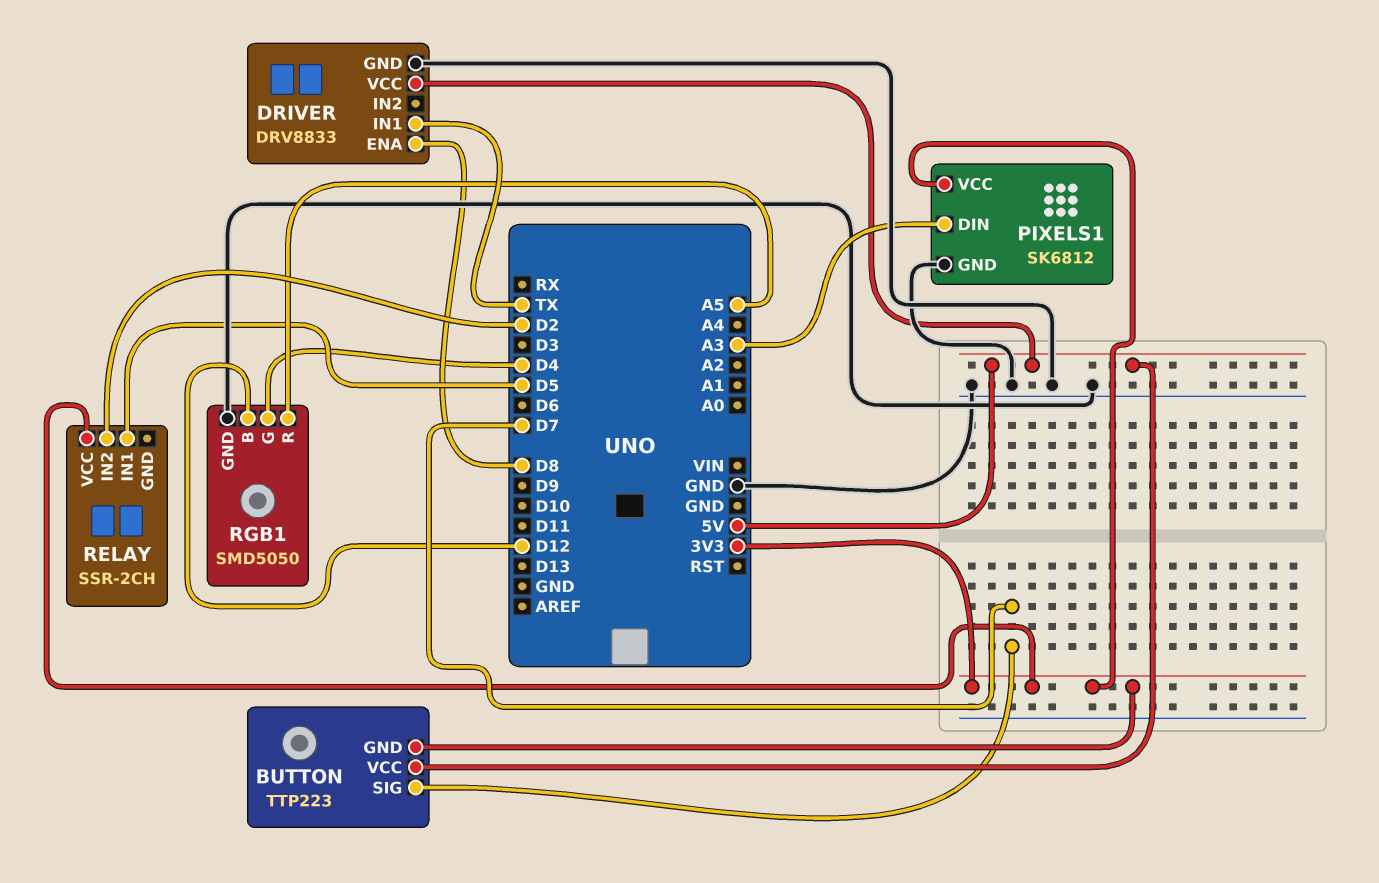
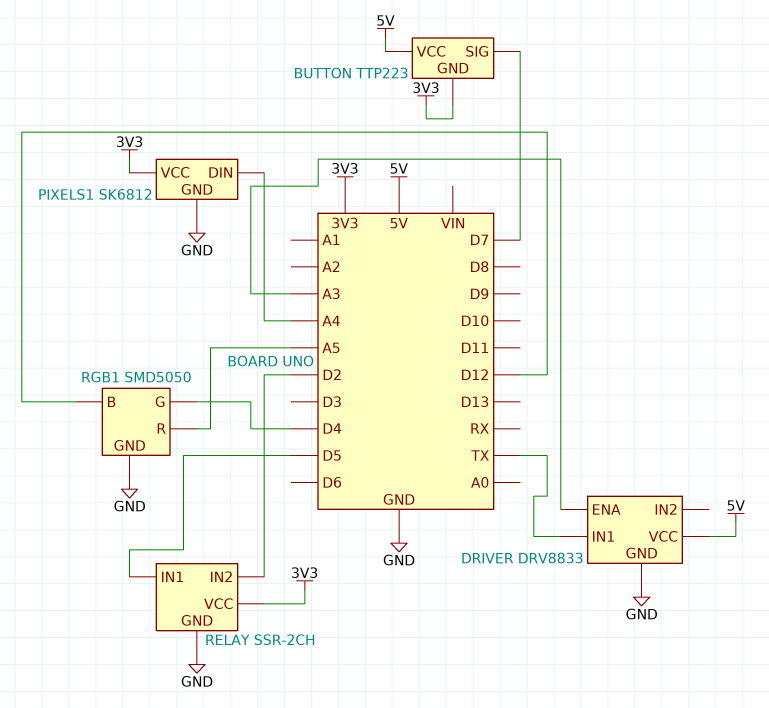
DRIVER pin ENA: D8 -> A3
PIXELS1 pin DIN: A3 -> A4
RELAY pin GND: none -> GND

